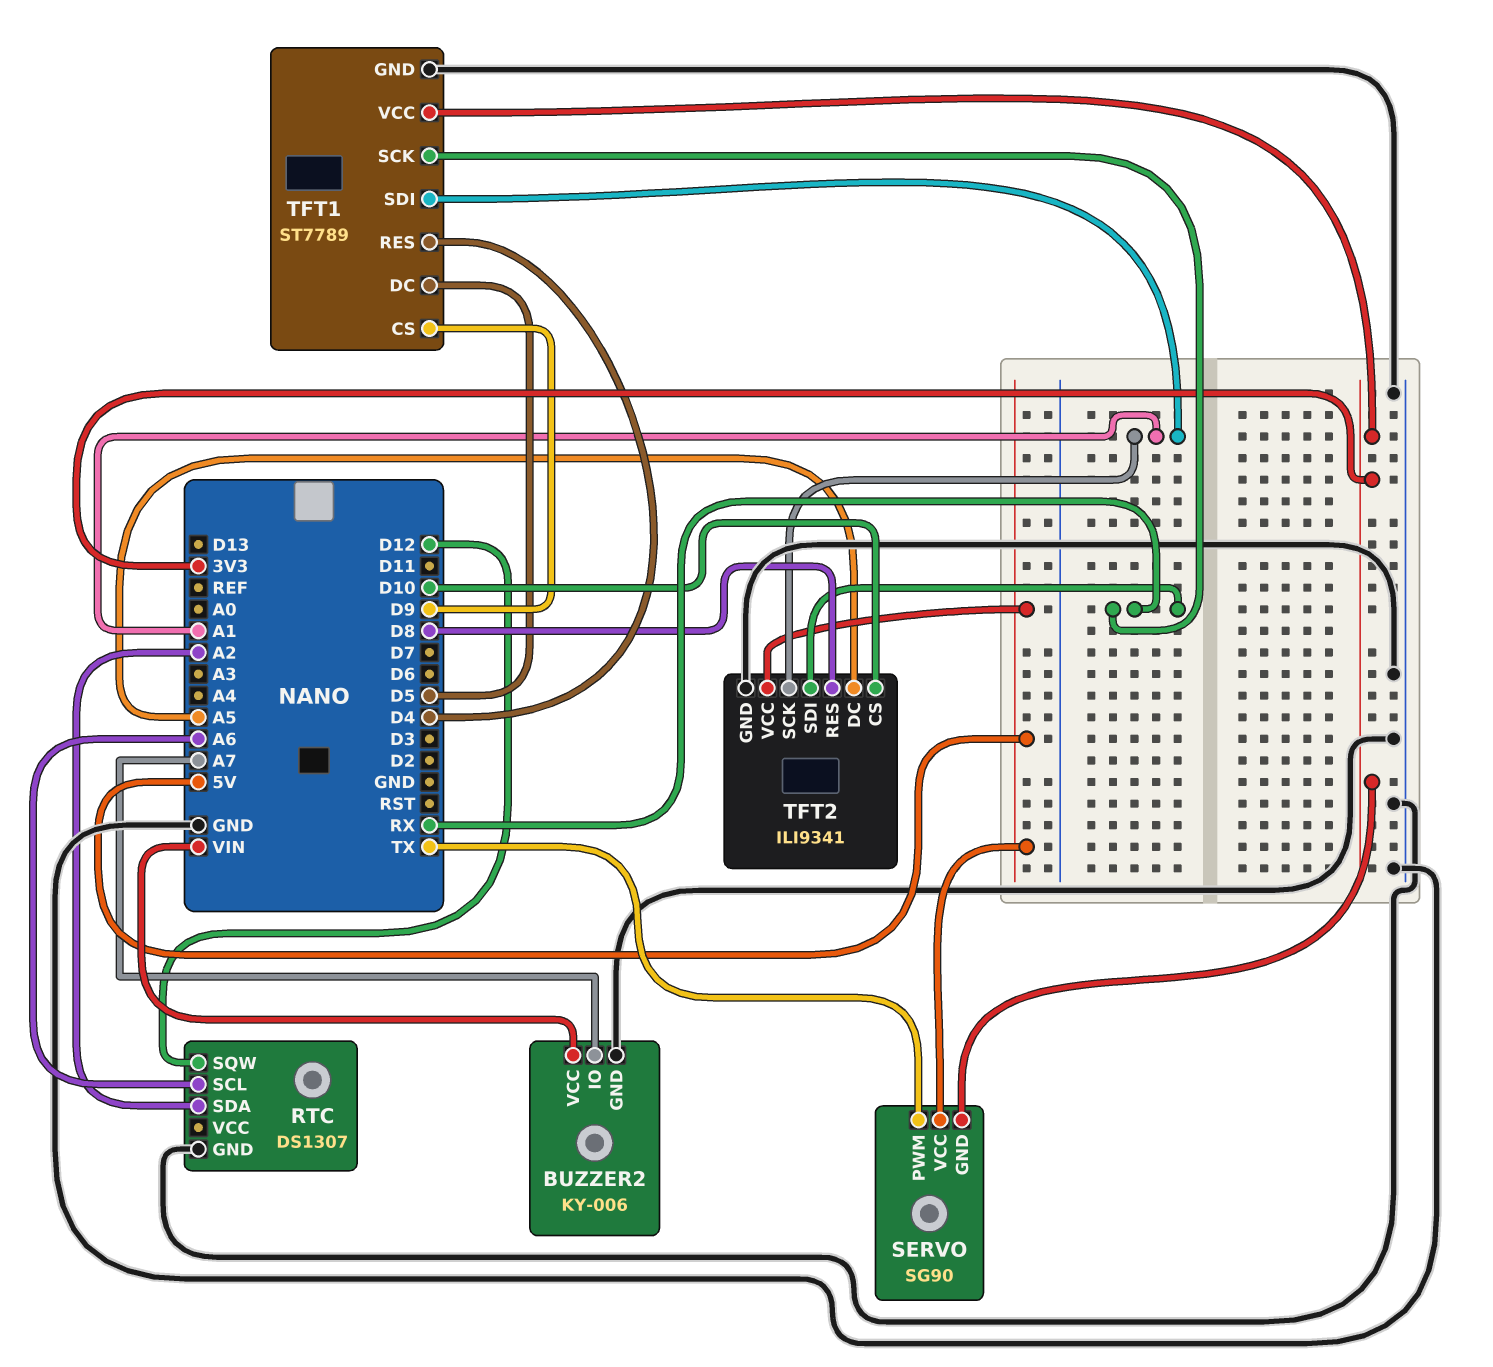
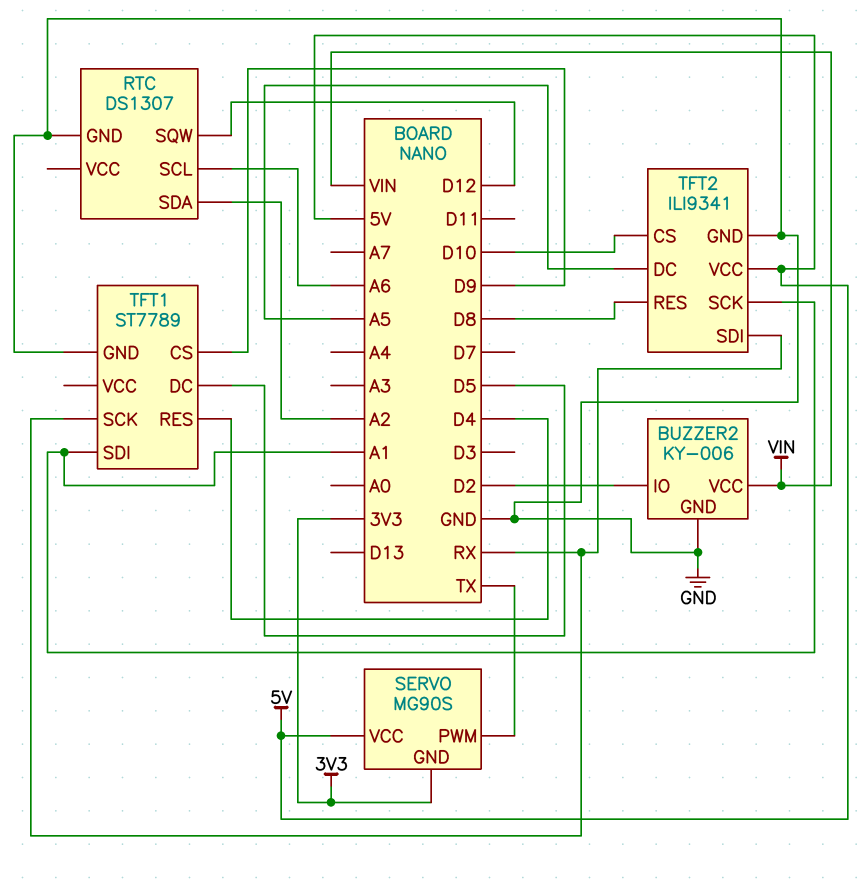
BUZZER2 pin IO: A7 -> D2
SERVO: SG90 -> MG90S
TFT1 pin VCC: 3V3 -> none

